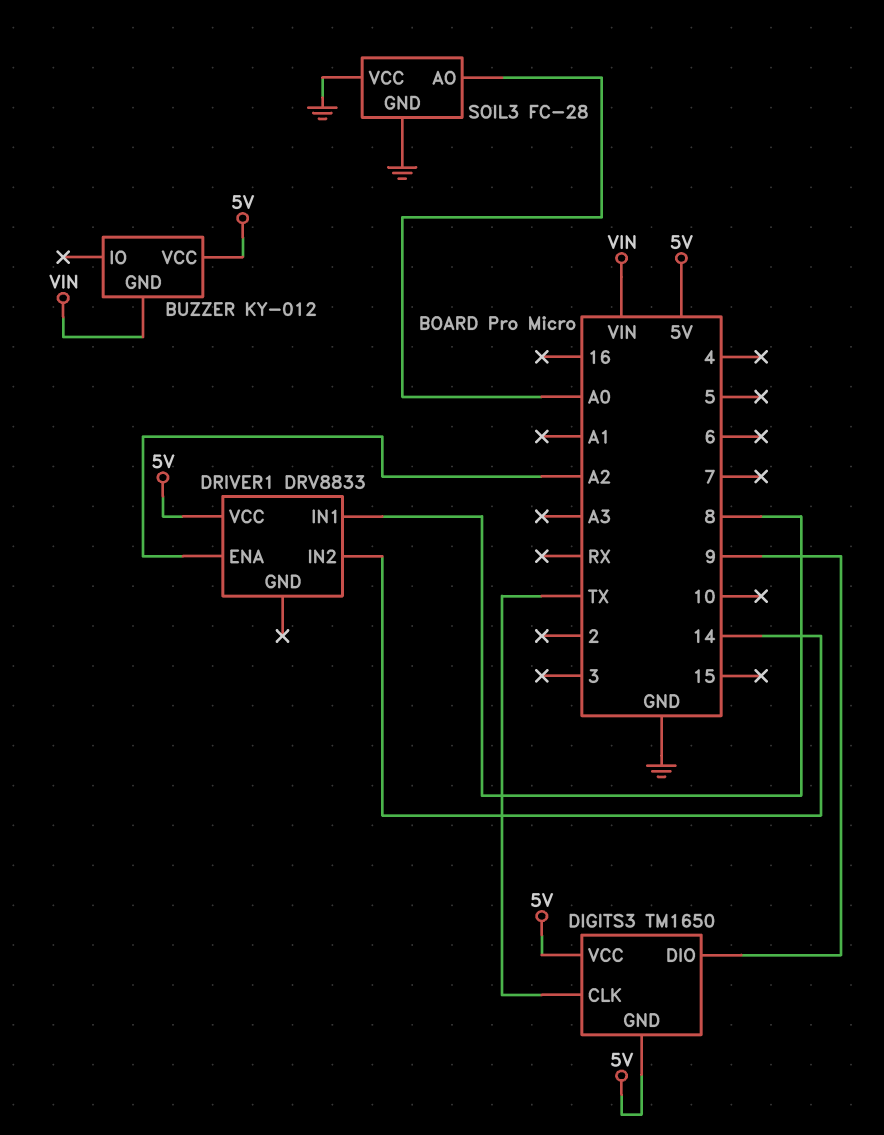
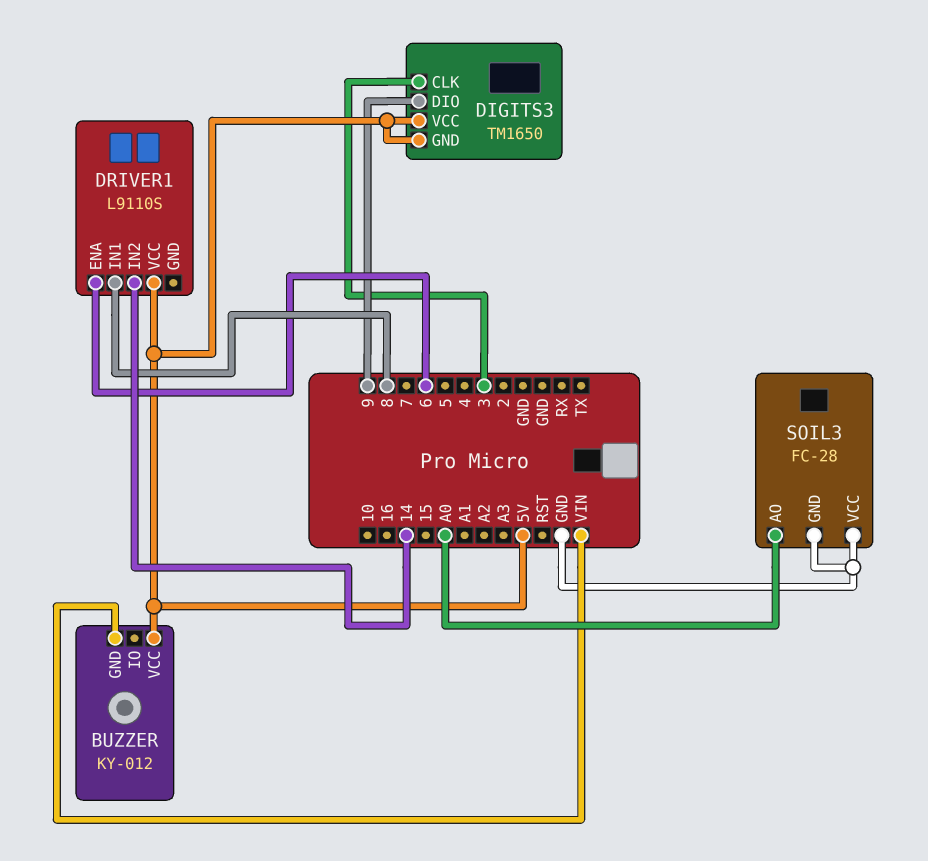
DIGITS3 pin CLK: TX -> 3
DRIVER1: DRV8833 -> L9110S
DRIVER1 pin ENA: A2 -> 6

